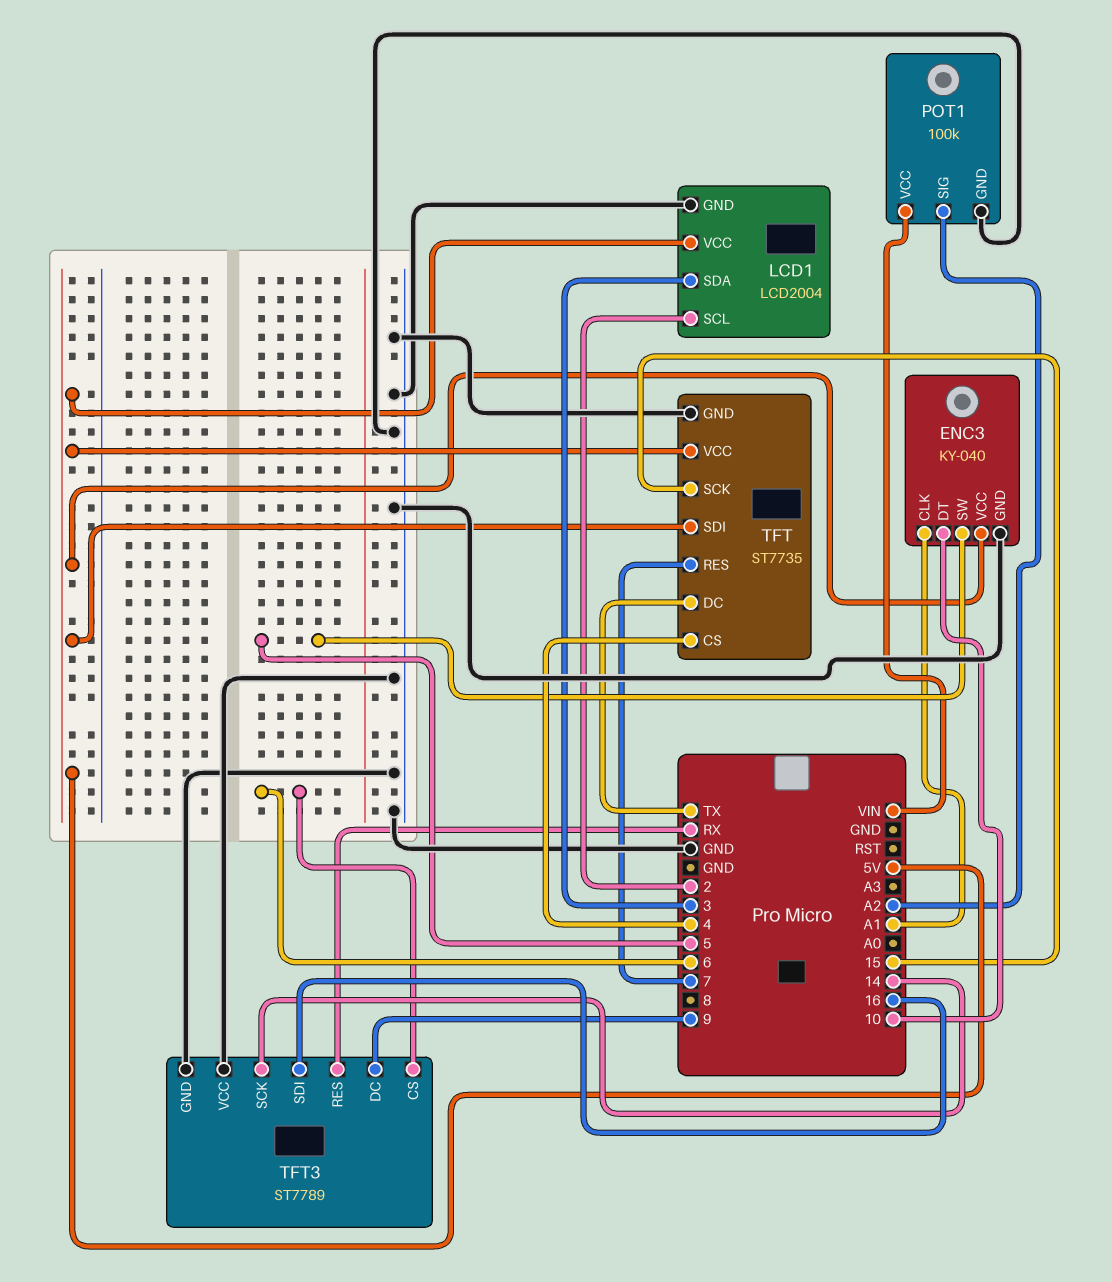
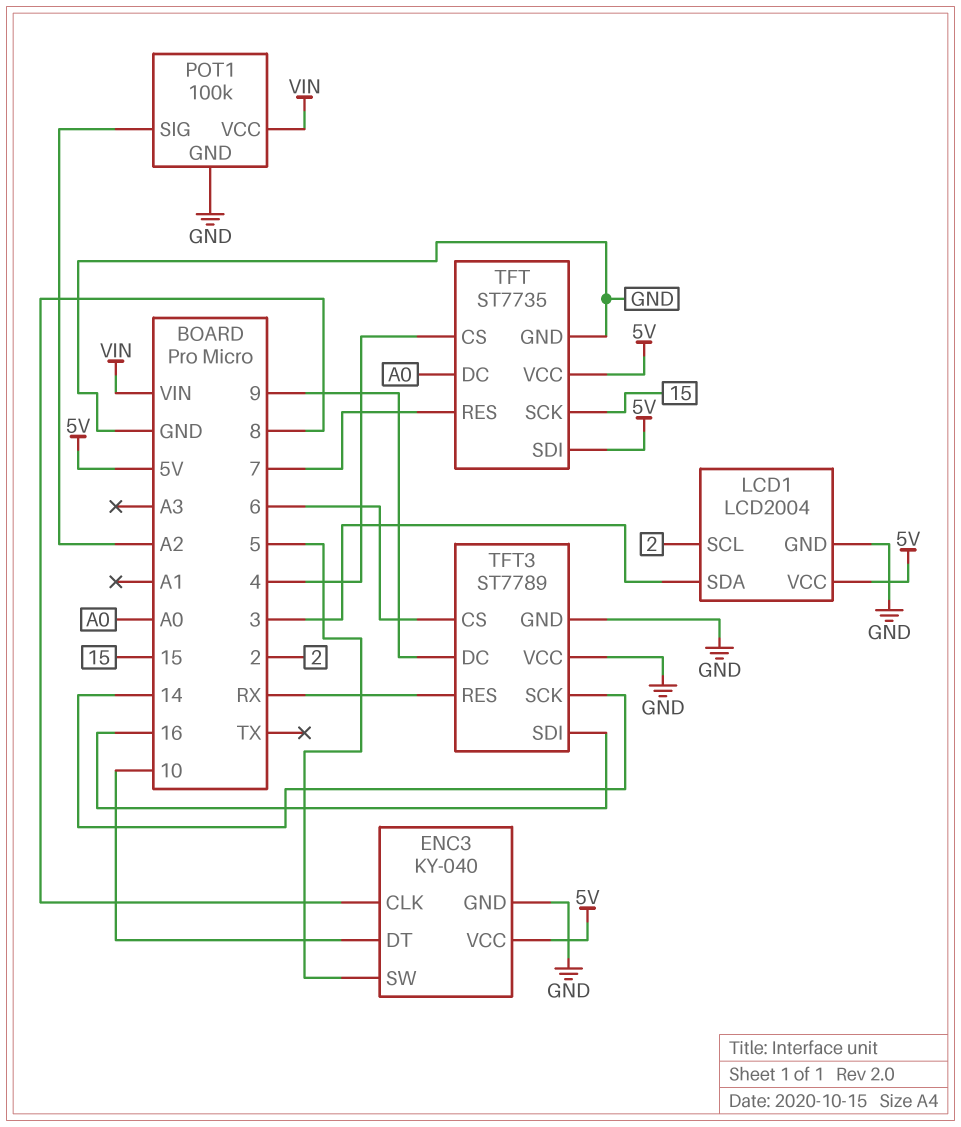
ENC3 pin CLK: A1 -> 8
TFT pin DC: TX -> A0

